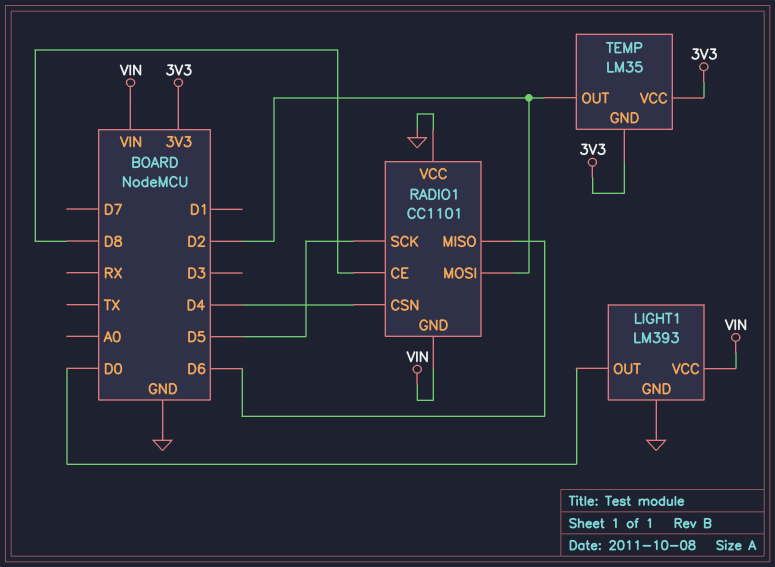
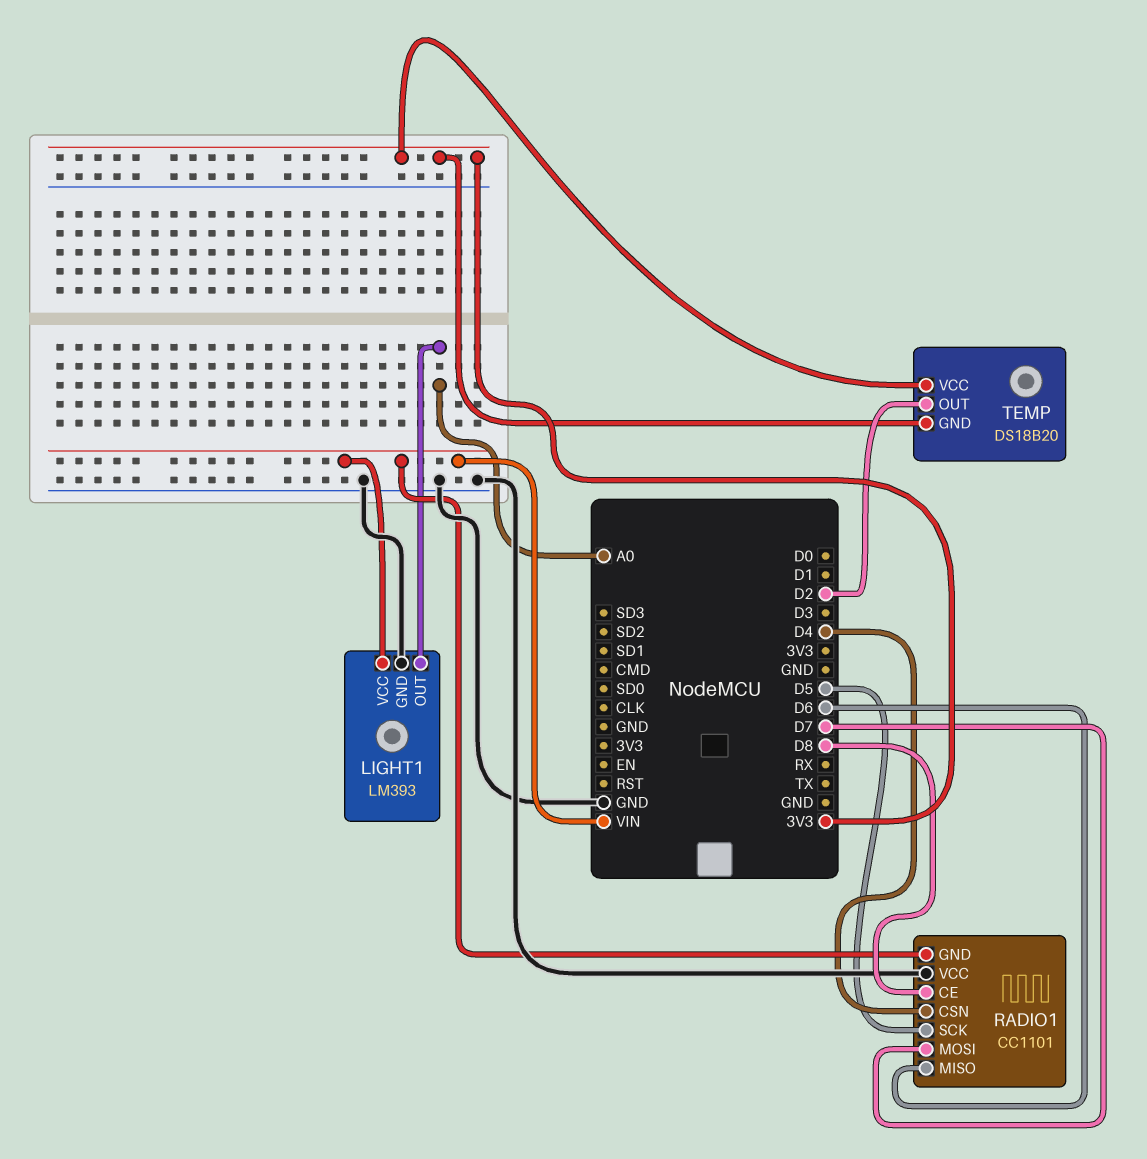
LIGHT1 pin OUT: D0 -> A0
RADIO1 pin MOSI: D2 -> D7
TEMP: LM35 -> DS18B20

